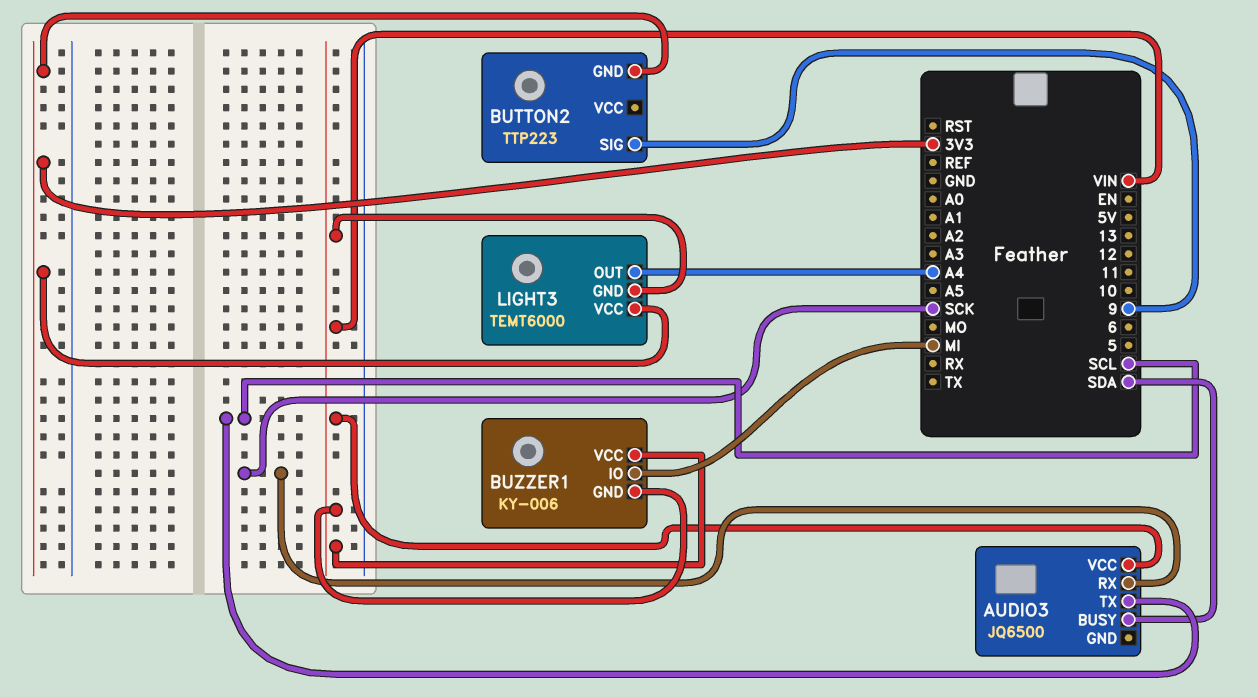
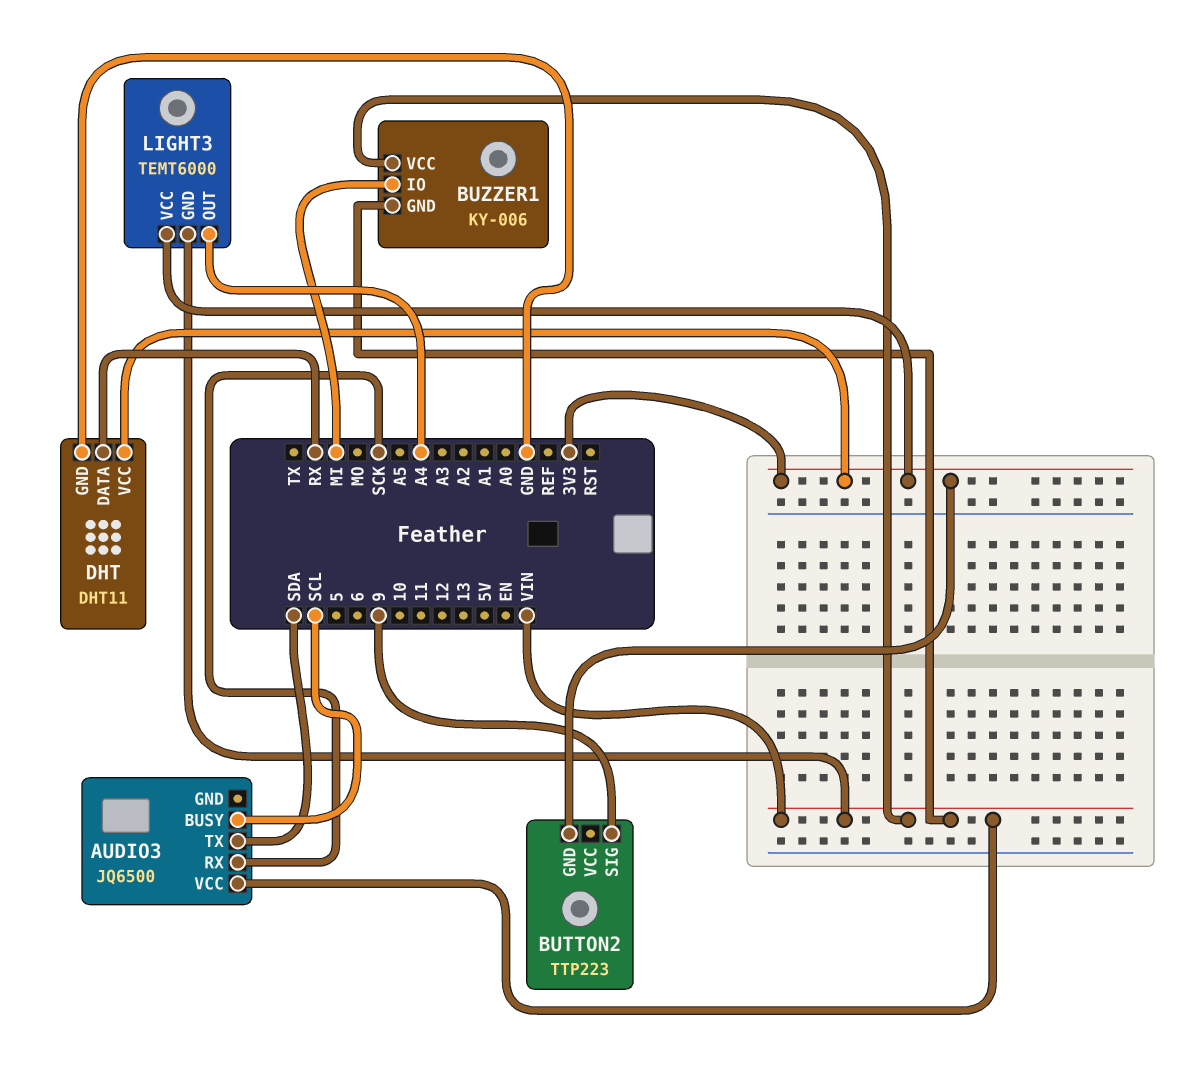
AUDIO3 pin BUSY: SDA -> SCL
AUDIO3 pin TX: SCL -> SDA
DHT: none -> DHT11
DHT pin DATA: none -> RX
DHT pin GND: none -> GND
DHT pin VCC: none -> 3V3

